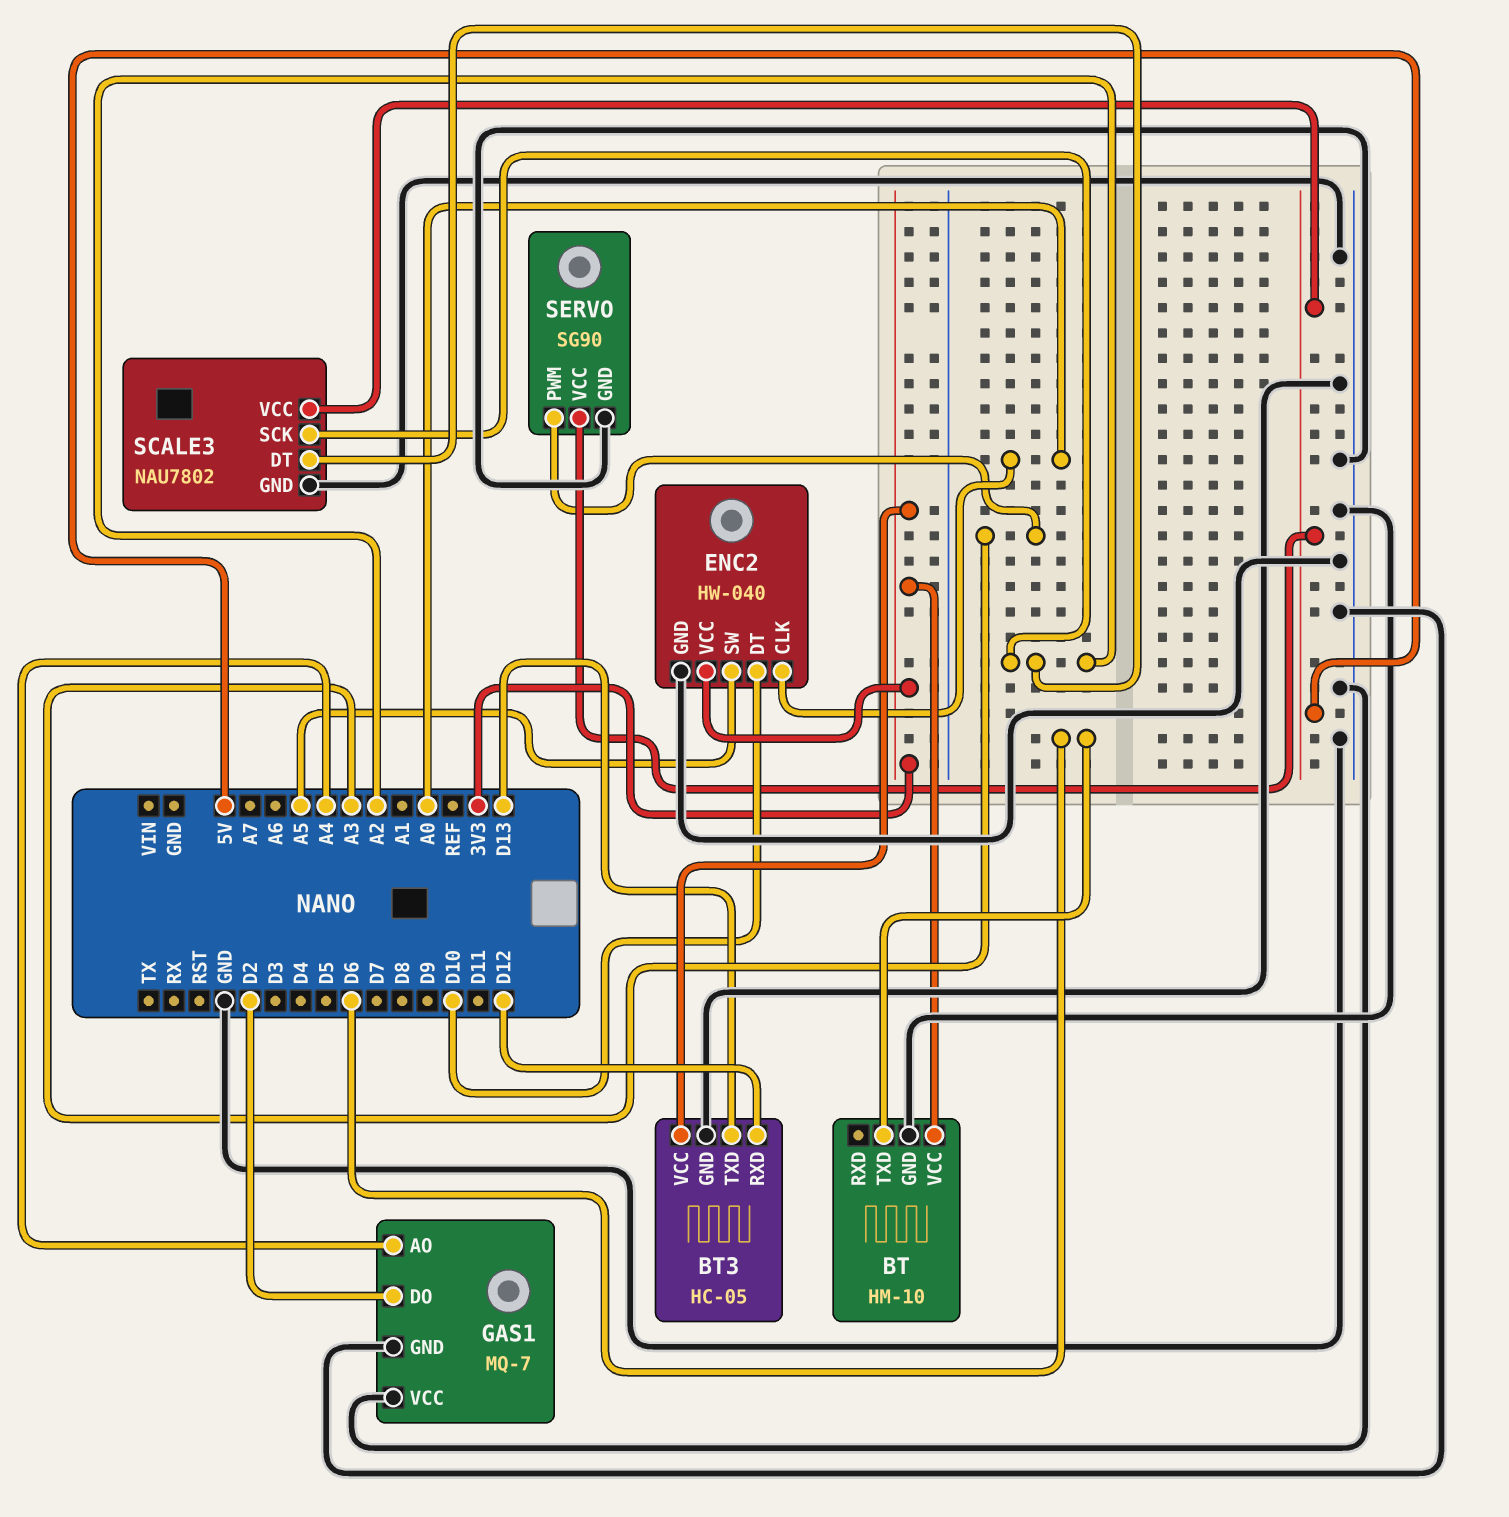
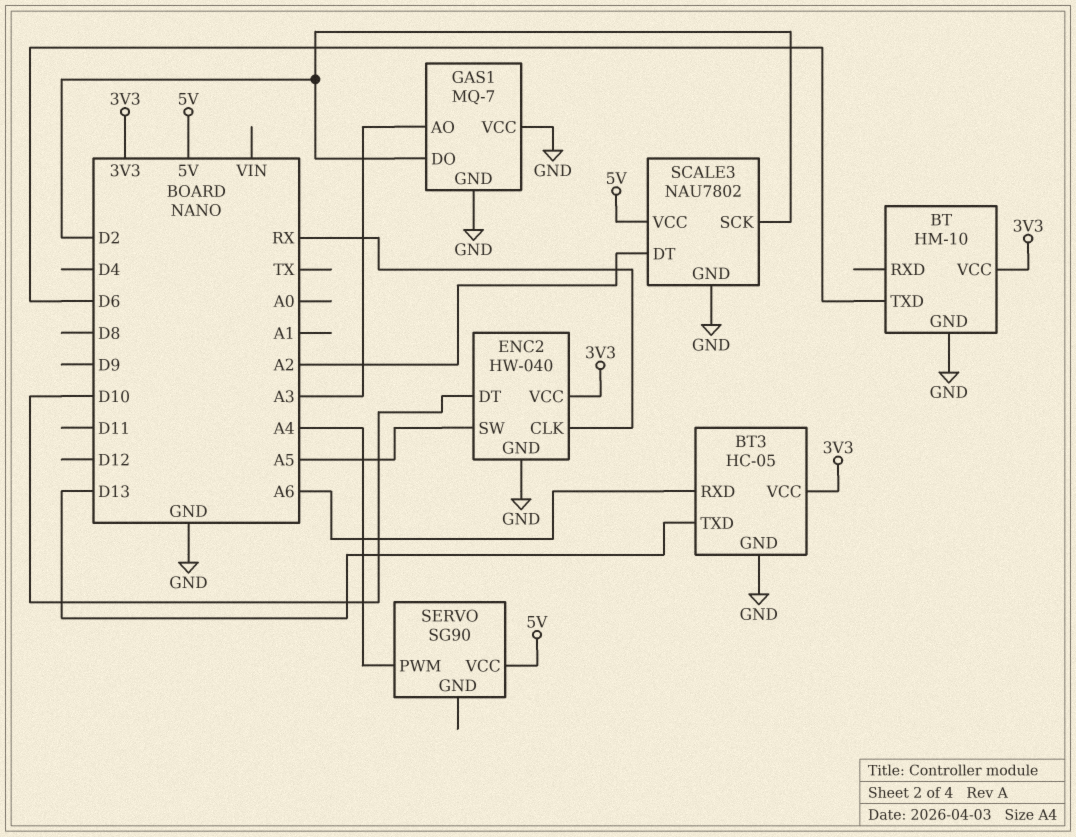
BT3 pin RXD: D12 -> A6
ENC2 pin CLK: A0 -> RX
GAS1 pin AO: A4 -> A3
SCALE3 pin SCK: A2 -> D2
SERVO pin GND: GND -> none
SERVO pin PWM: A3 -> A4

